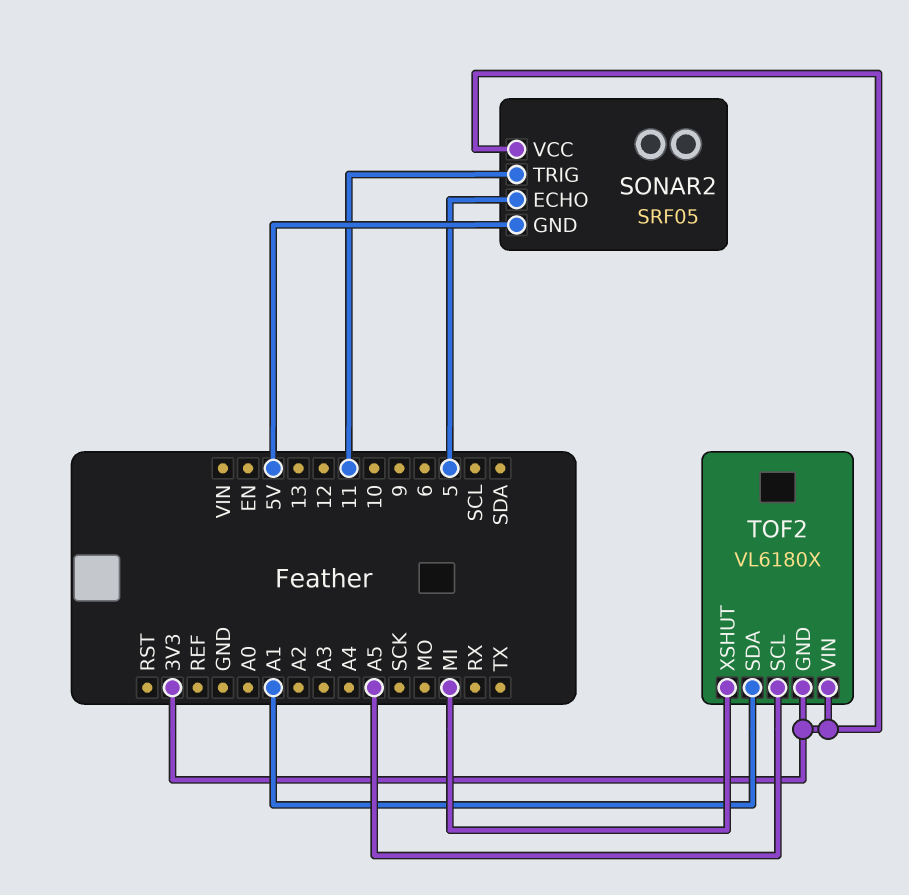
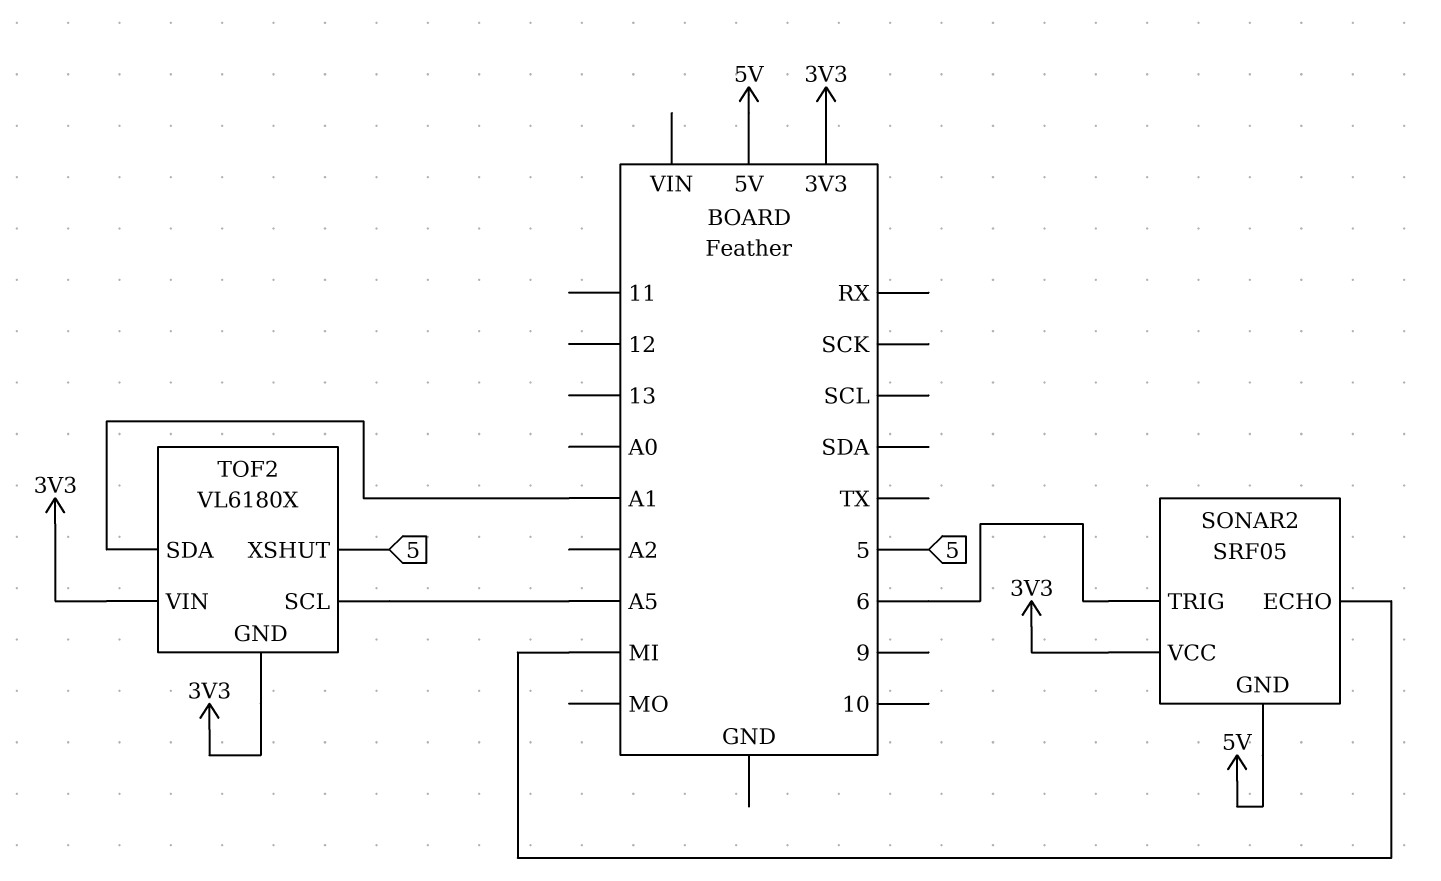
SONAR2 pin ECHO: 5 -> MI
SONAR2 pin TRIG: 11 -> 6
TOF2 pin XSHUT: MI -> 5

